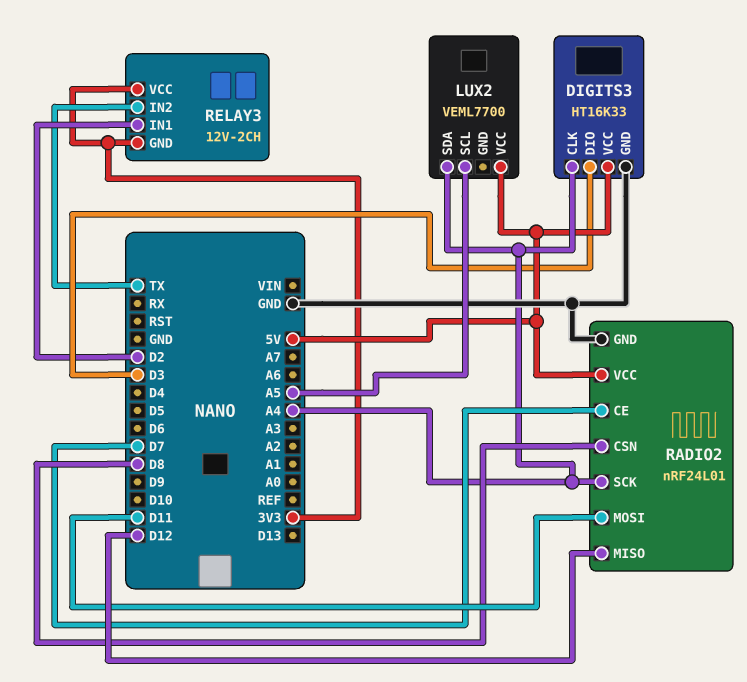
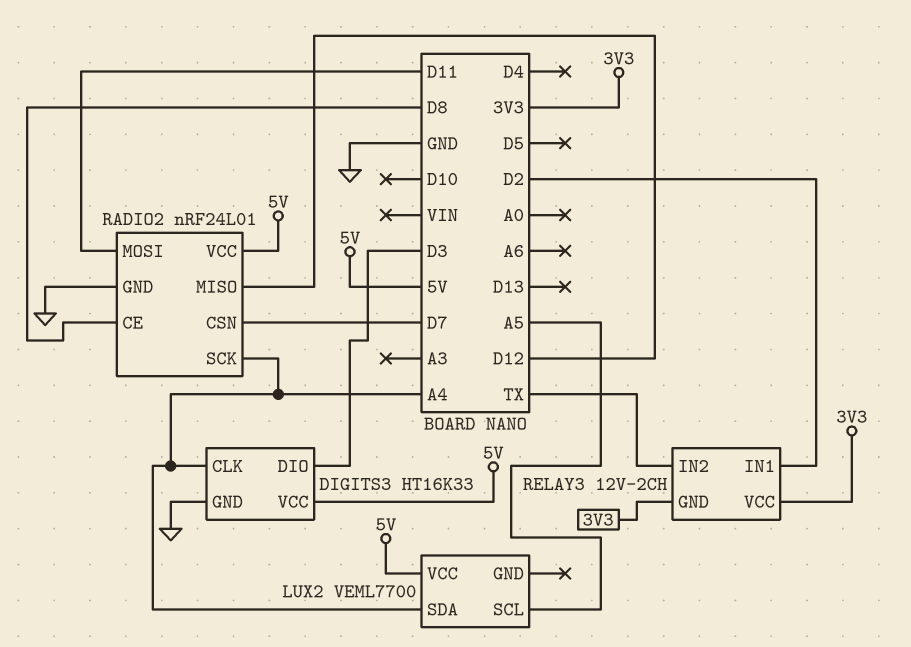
RADIO2 pin CE: D7 -> D8
RADIO2 pin CSN: D8 -> D7

